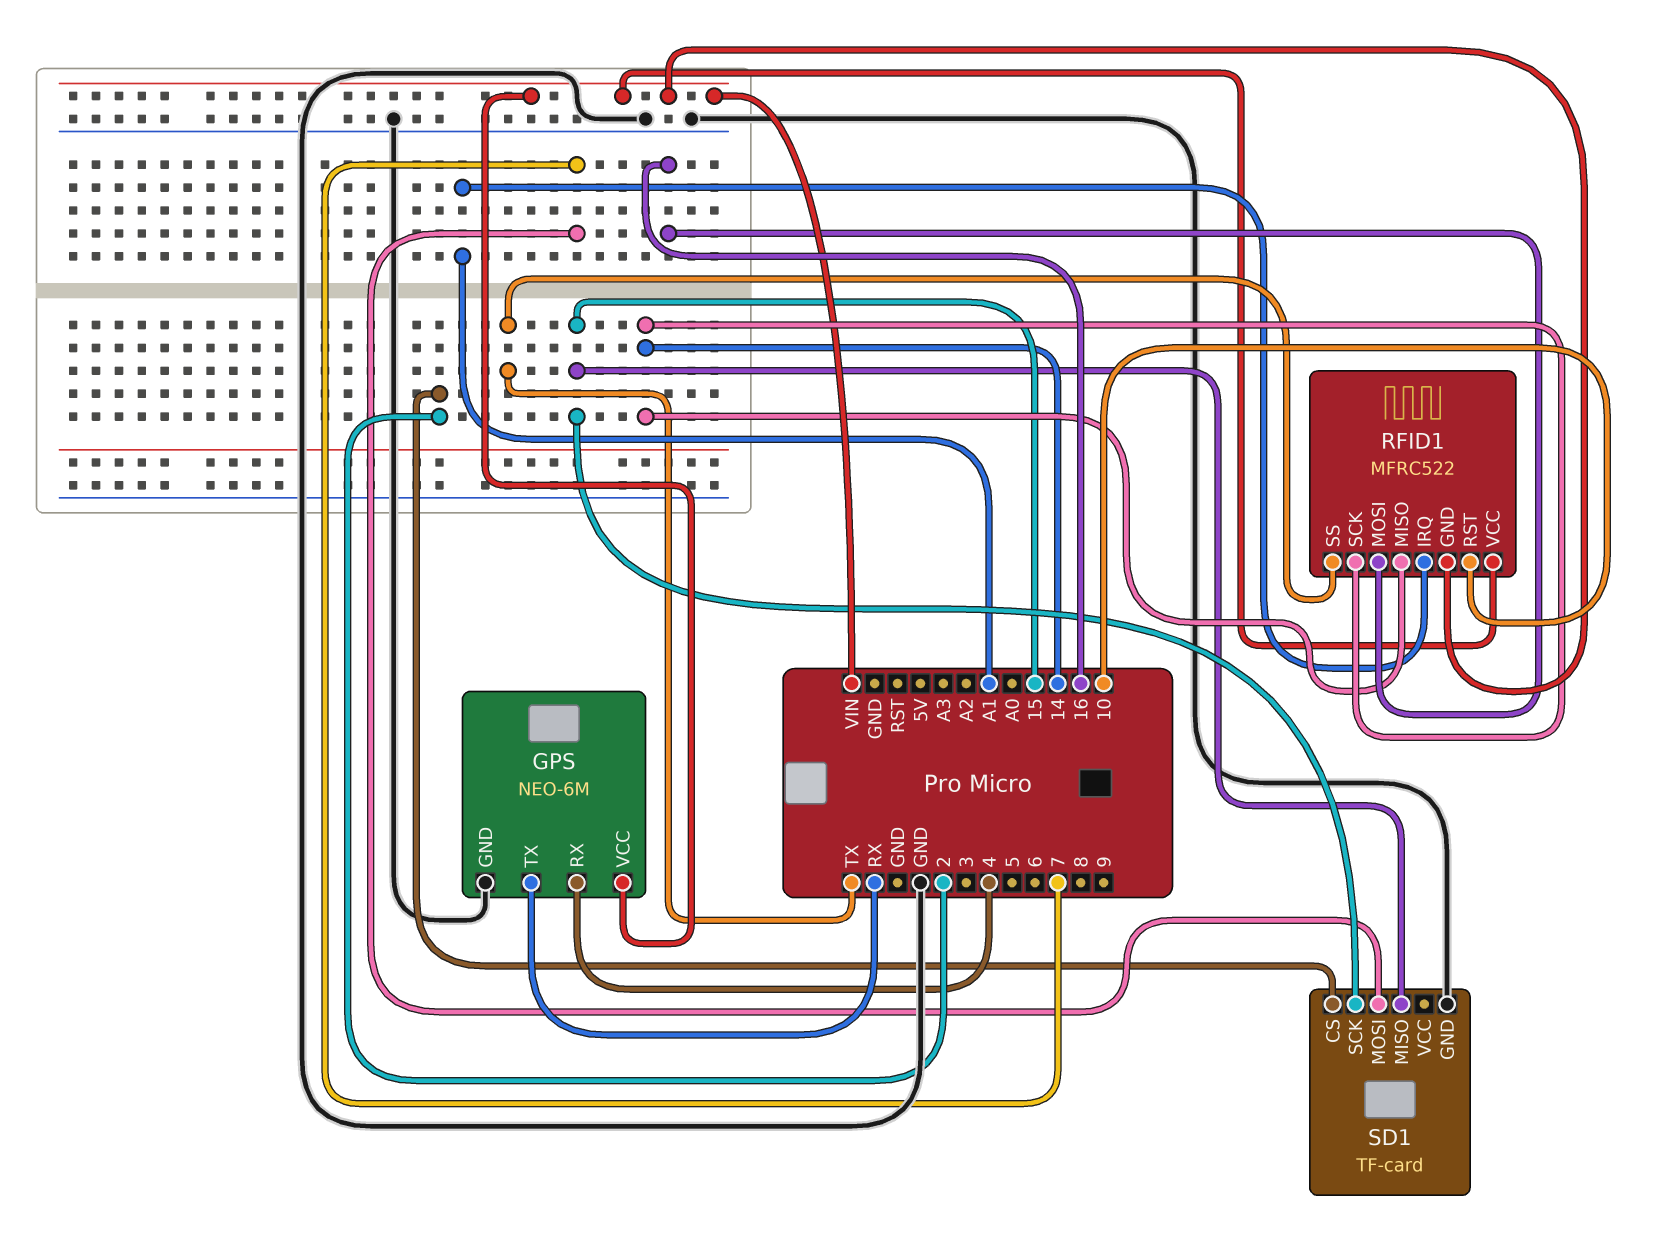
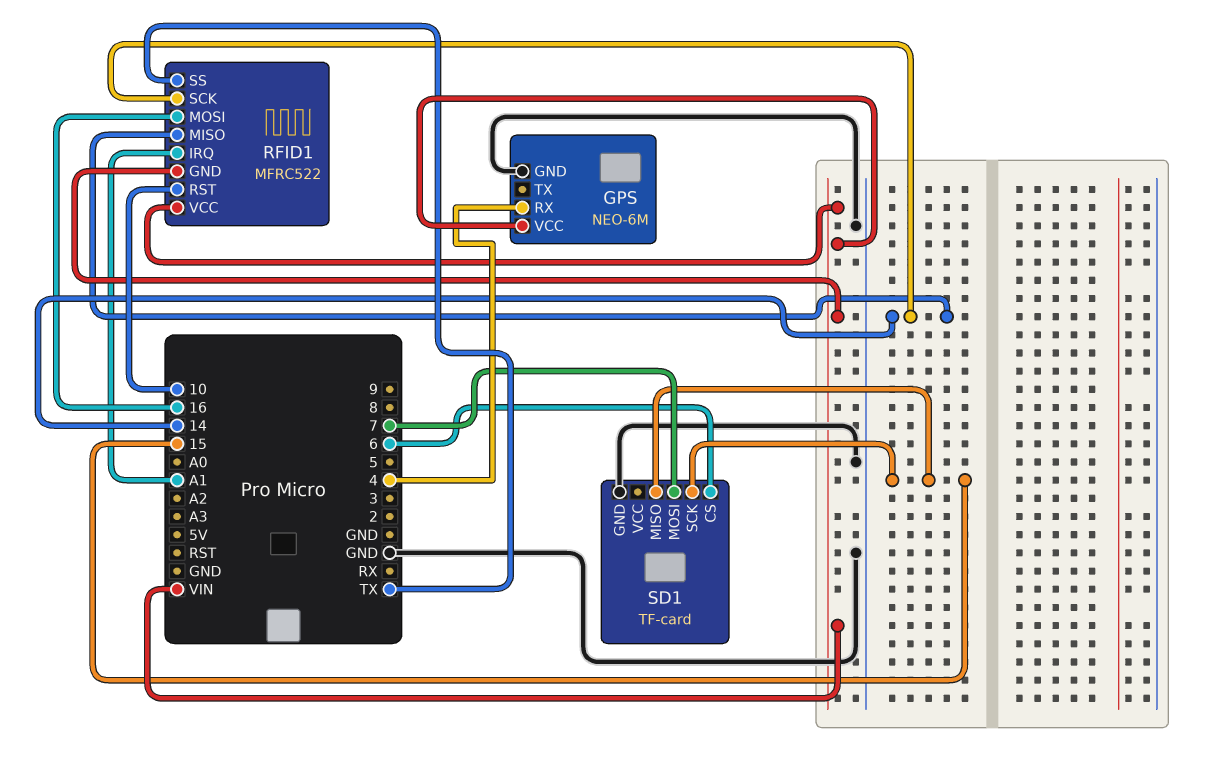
GPS pin TX: RX -> none
SD1 pin CS: 2 -> 6

